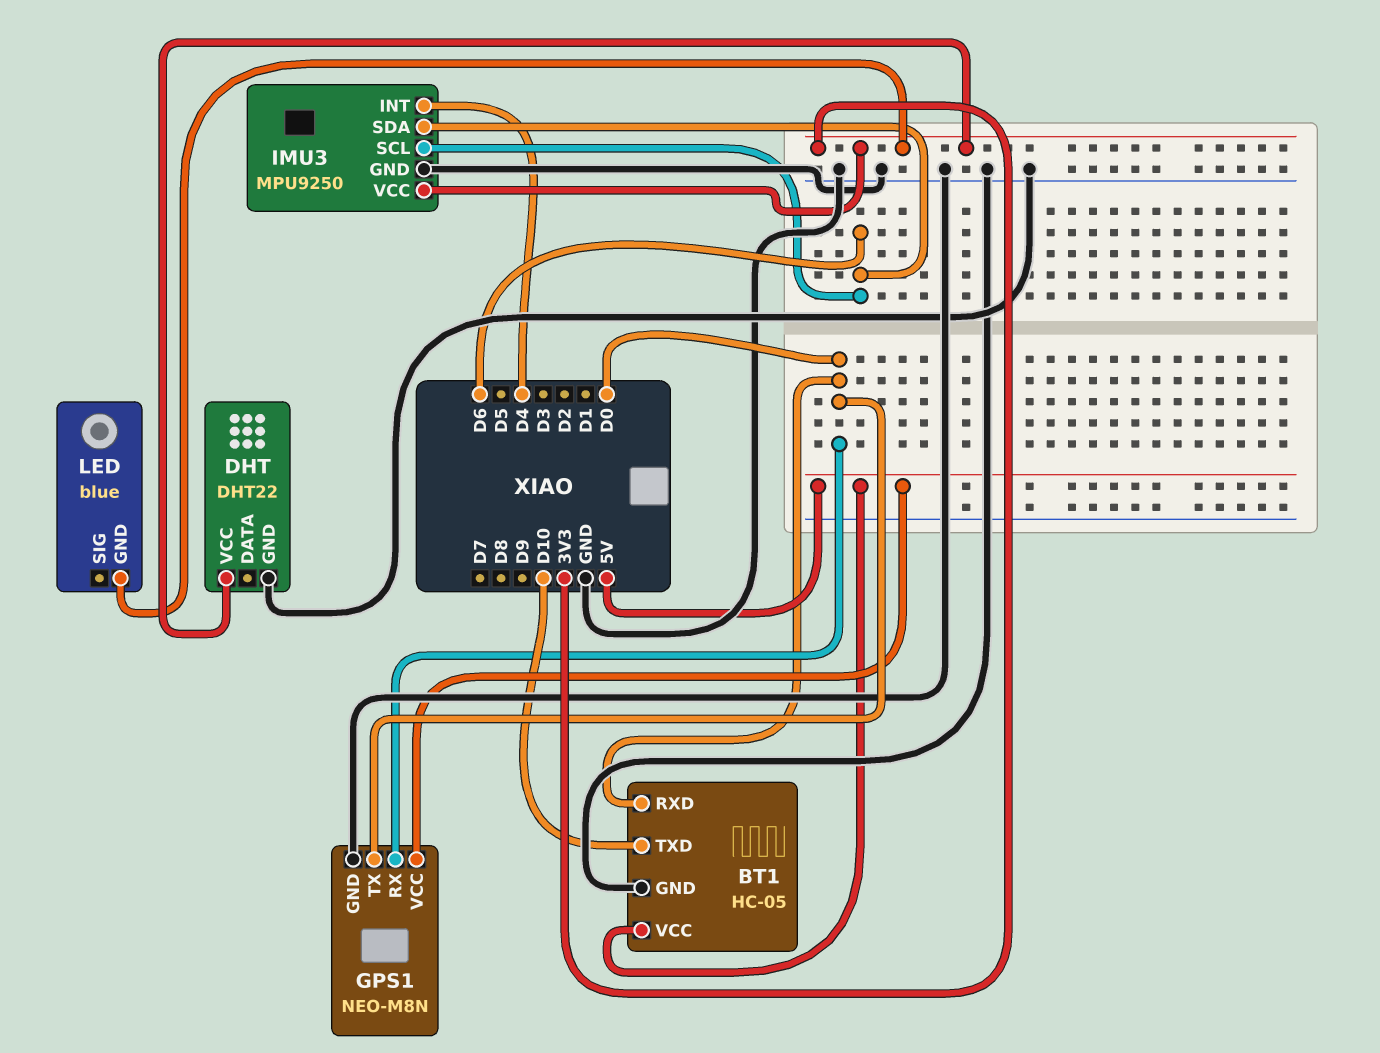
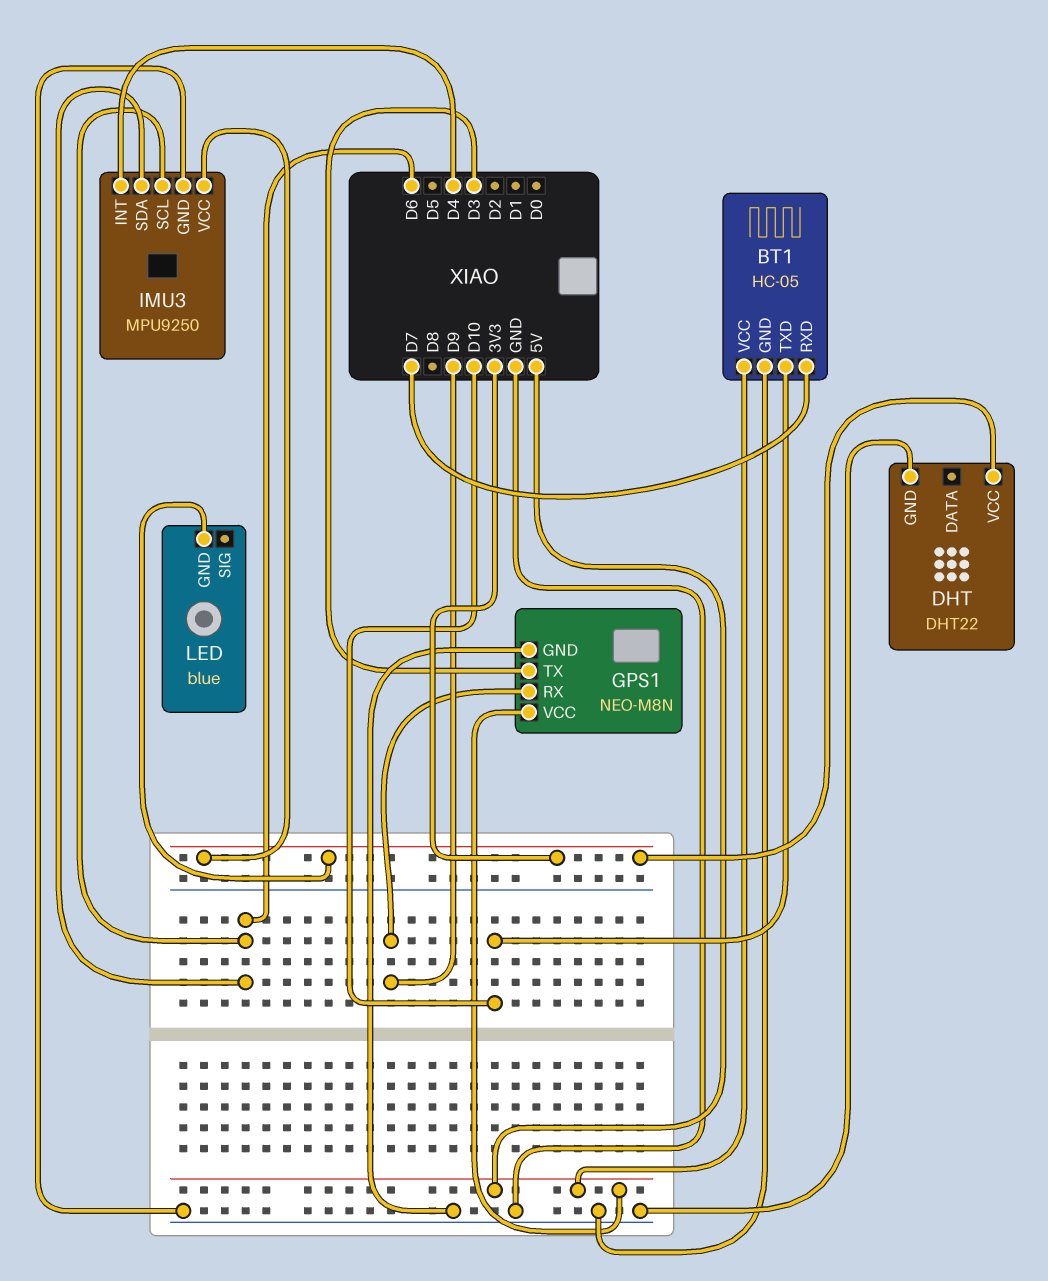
BT1 pin RXD: D0 -> D7
GPS1 pin RX: D0 -> D9
GPS1 pin TX: D0 -> D3

